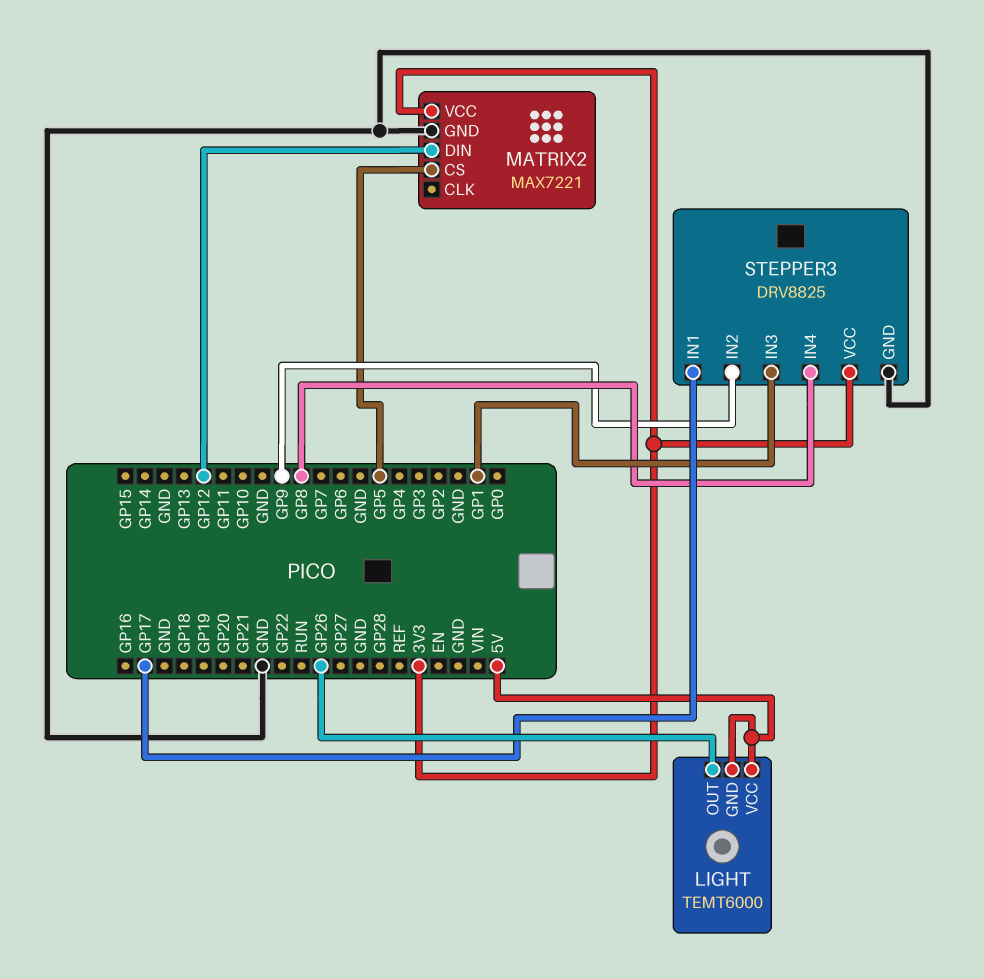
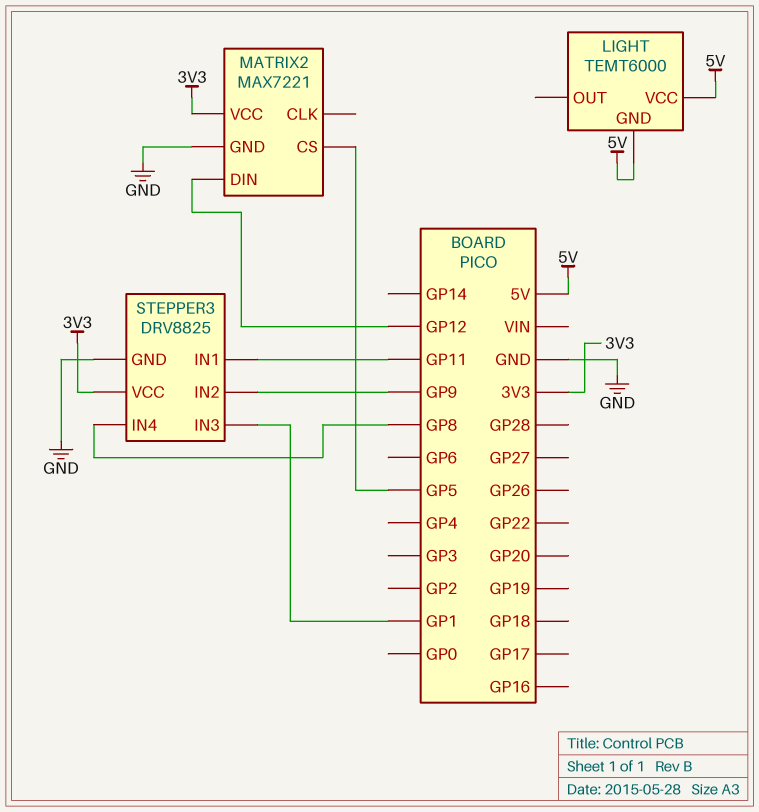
LIGHT pin OUT: GP26 -> none
STEPPER3 pin IN1: GP17 -> GP11

